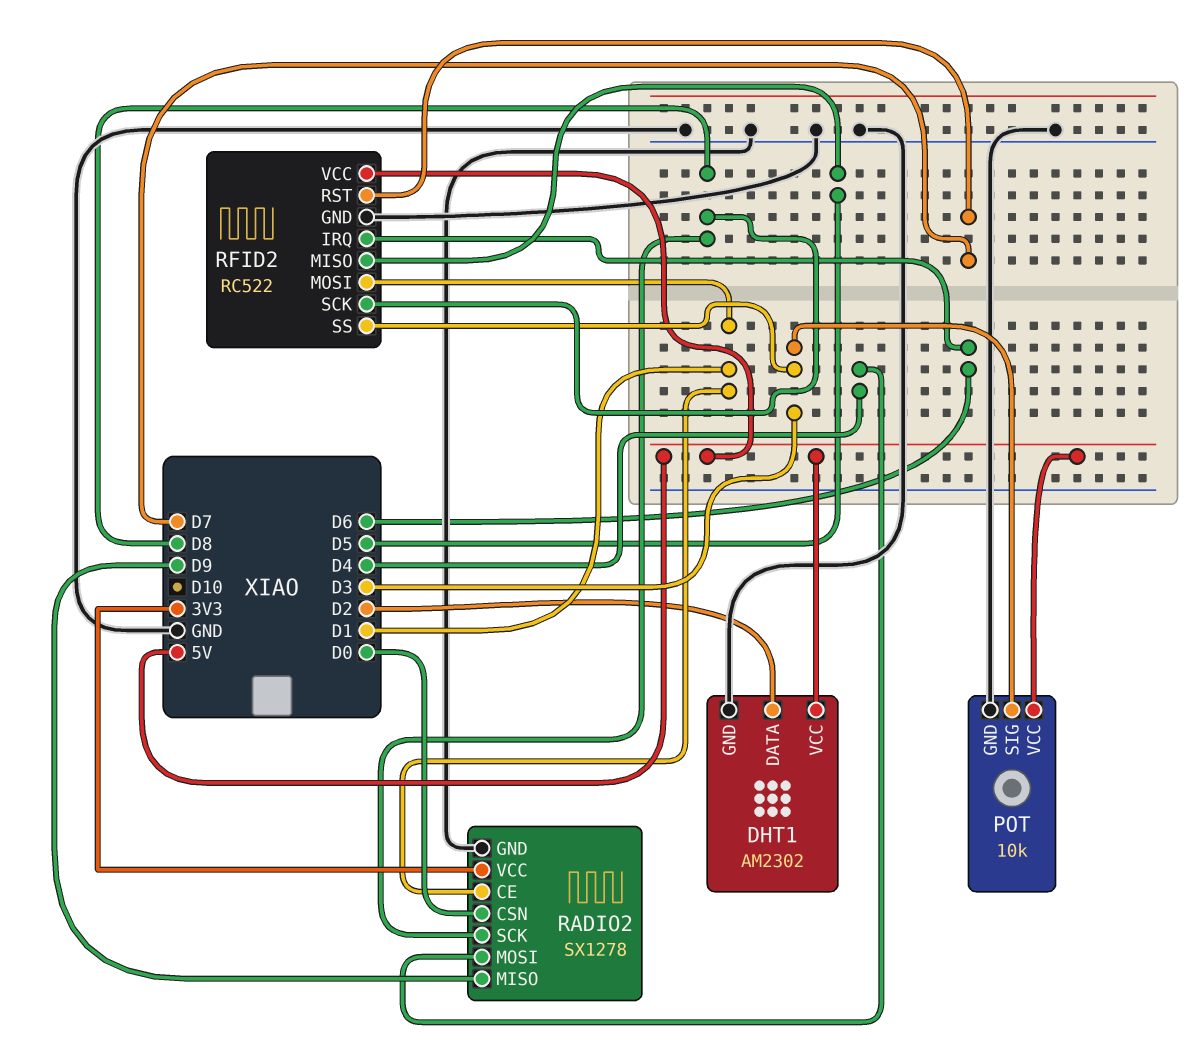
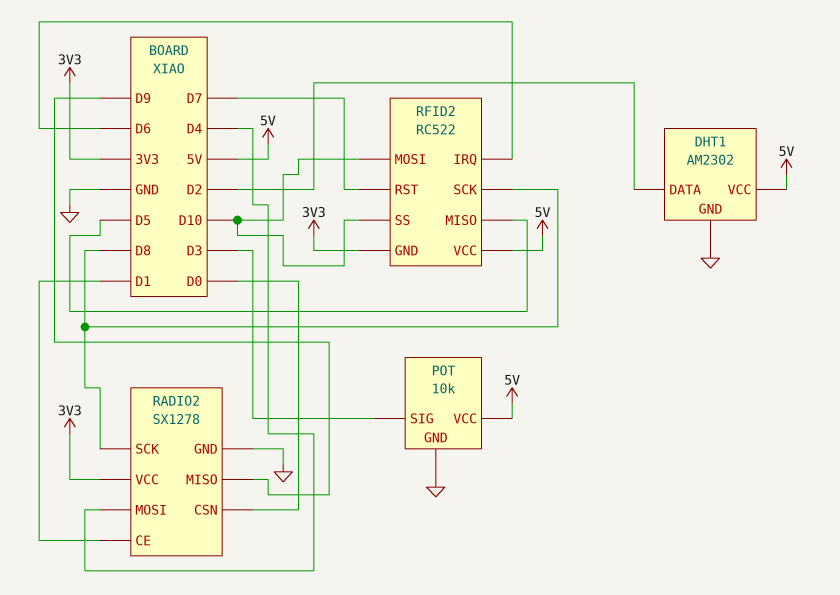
RFID2 pin GND: GND -> 3V3
RFID2 pin MOSI: D1 -> D10
RFID2 pin SS: D3 -> D10

